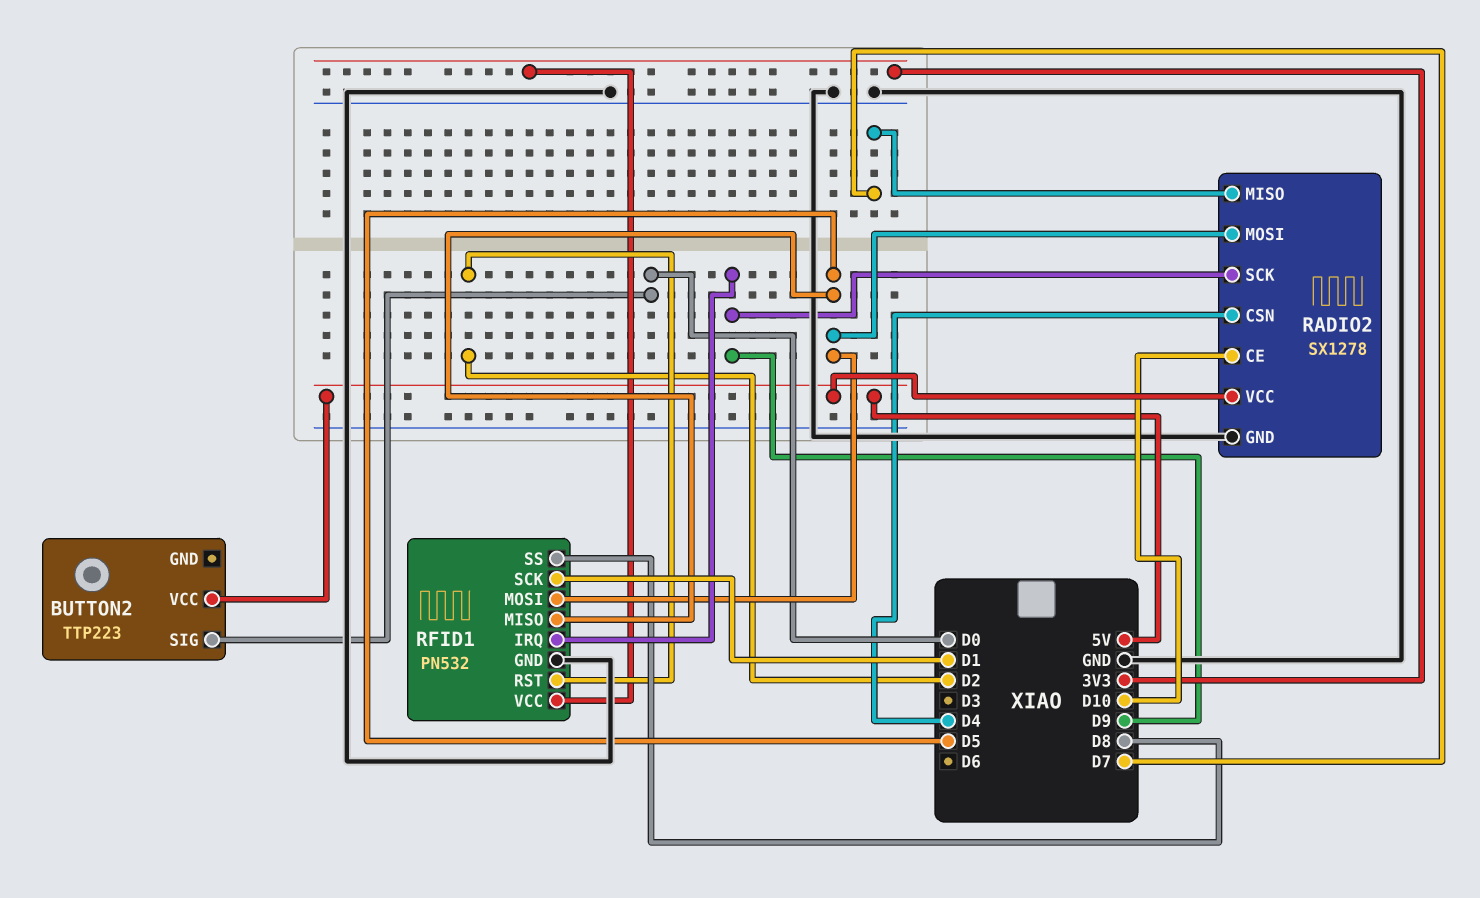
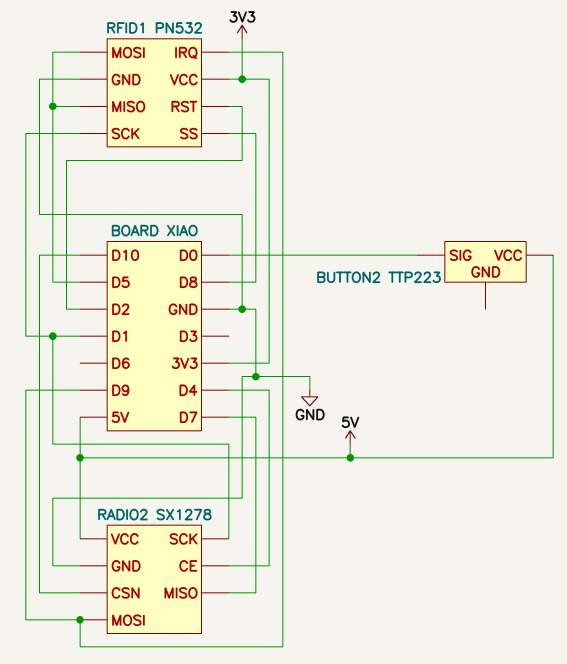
RADIO2 pin CE: D10 -> D4
RADIO2 pin CSN: D4 -> D10
RADIO2 pin MOSI: D5 -> D9
RADIO2 pin SCK: D9 -> D1

